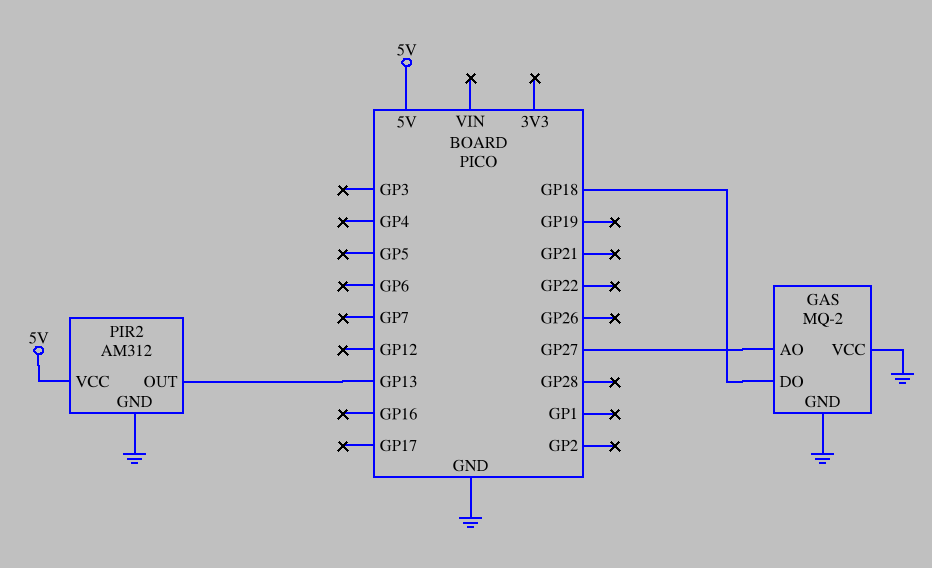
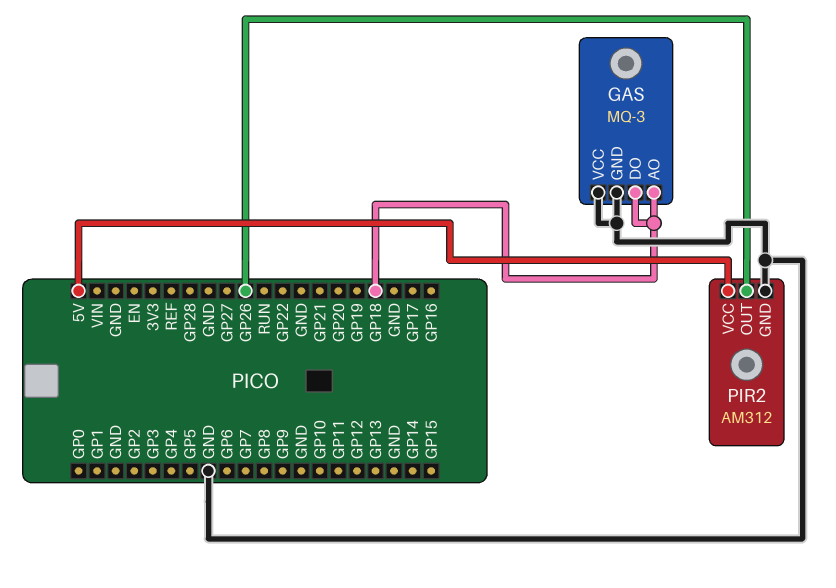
GAS: MQ-2 -> MQ-3
GAS pin AO: GP27 -> GP18
PIR2 pin OUT: GP13 -> GP26

